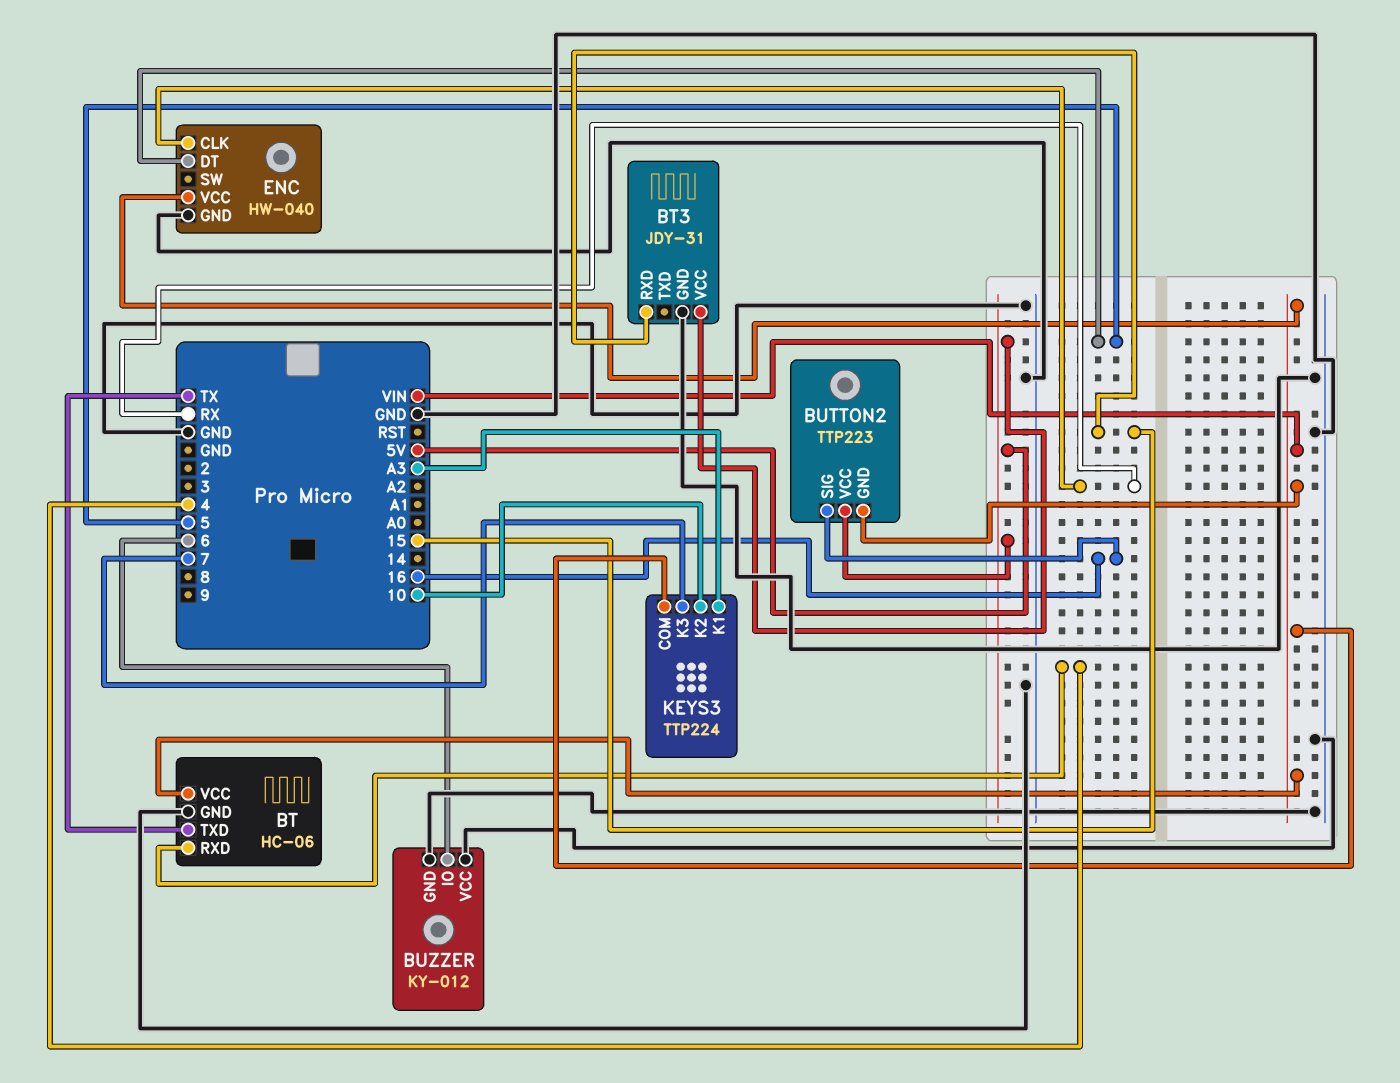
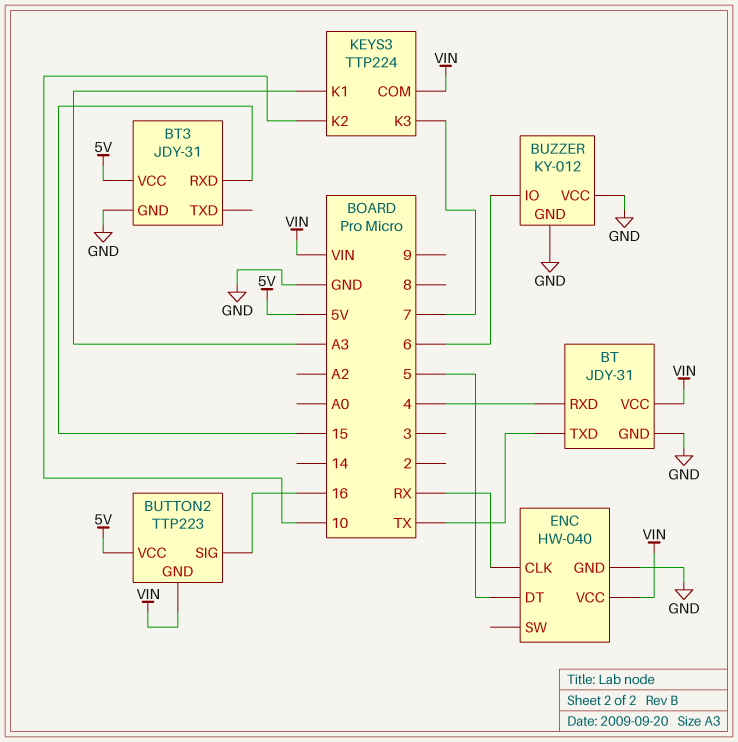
BT: HC-06 -> JDY-31

